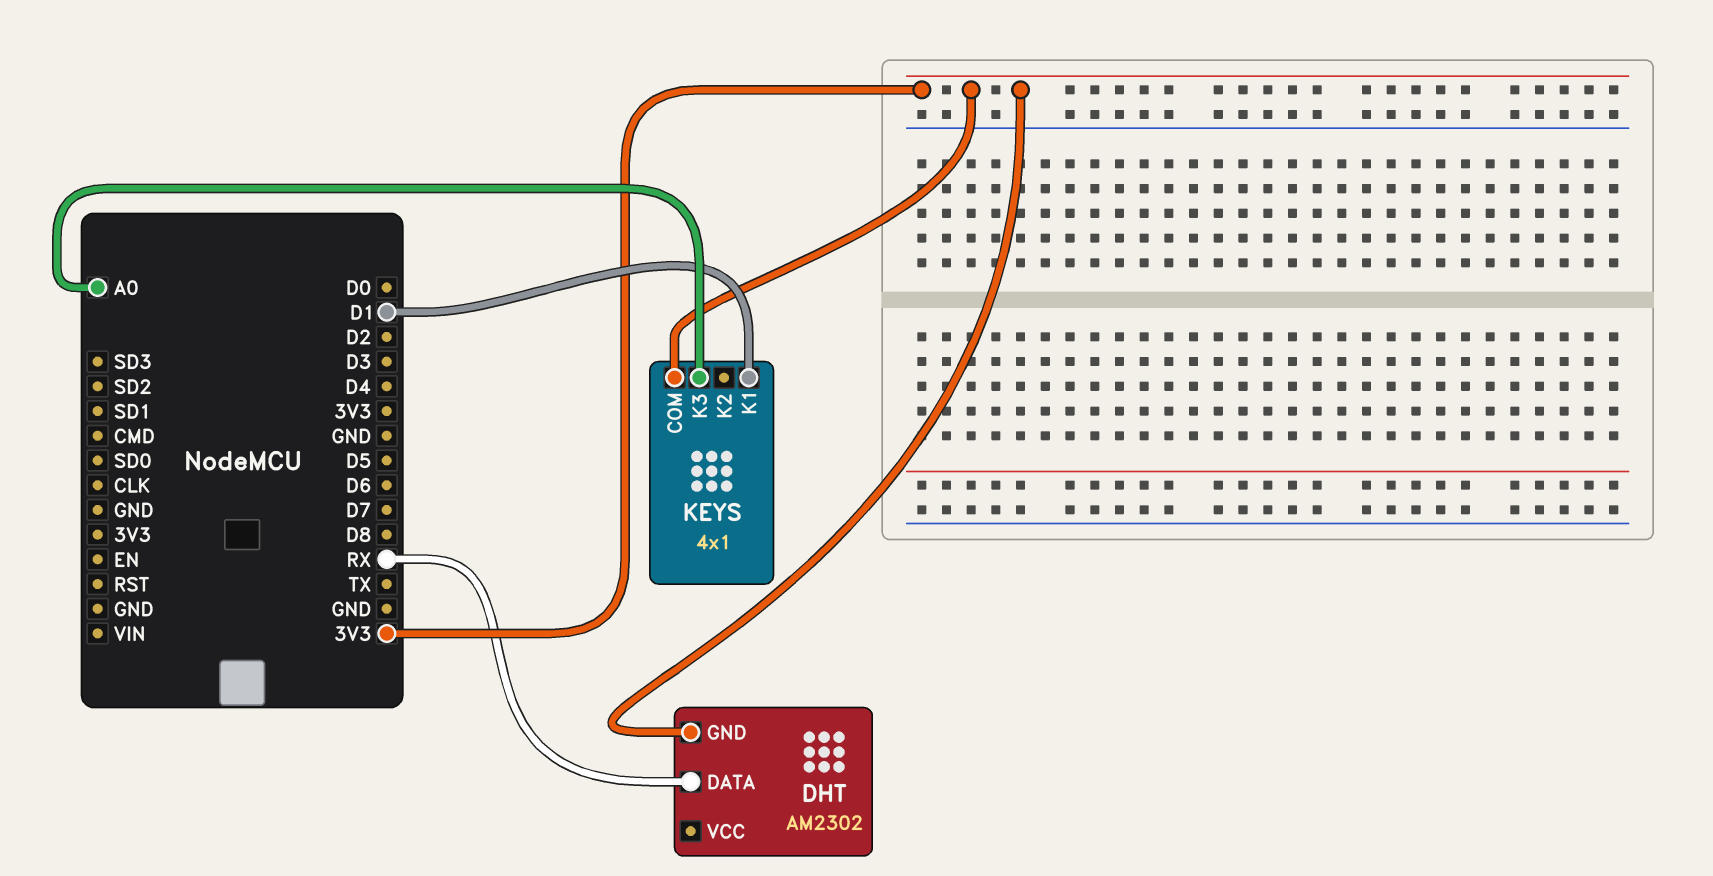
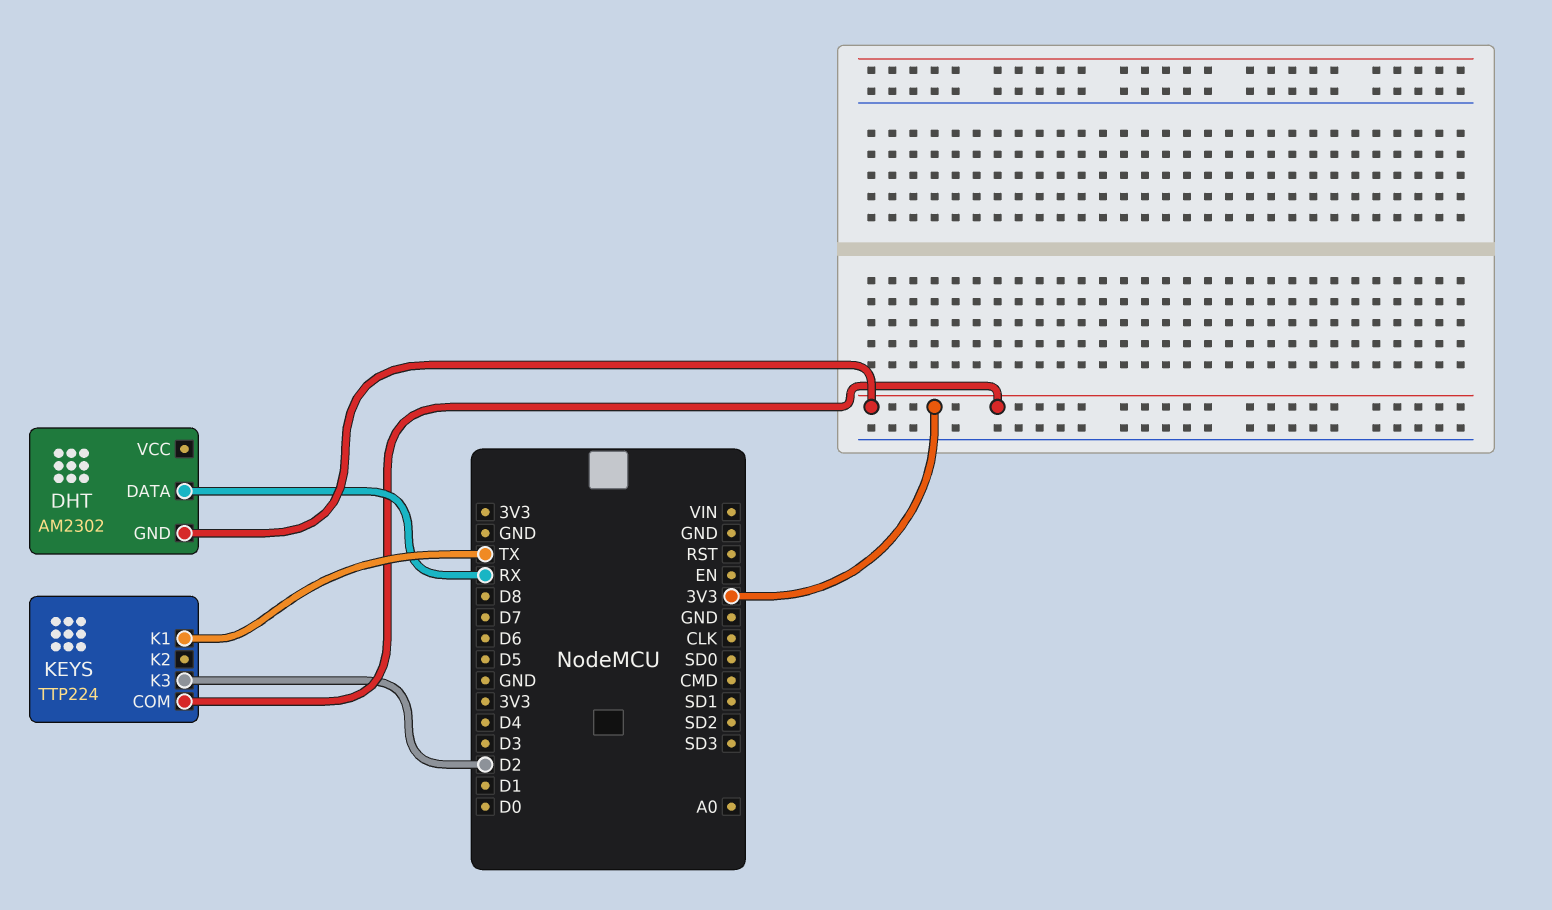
KEYS: 4x1 -> TTP224
KEYS pin K1: D1 -> TX
KEYS pin K3: A0 -> D2

